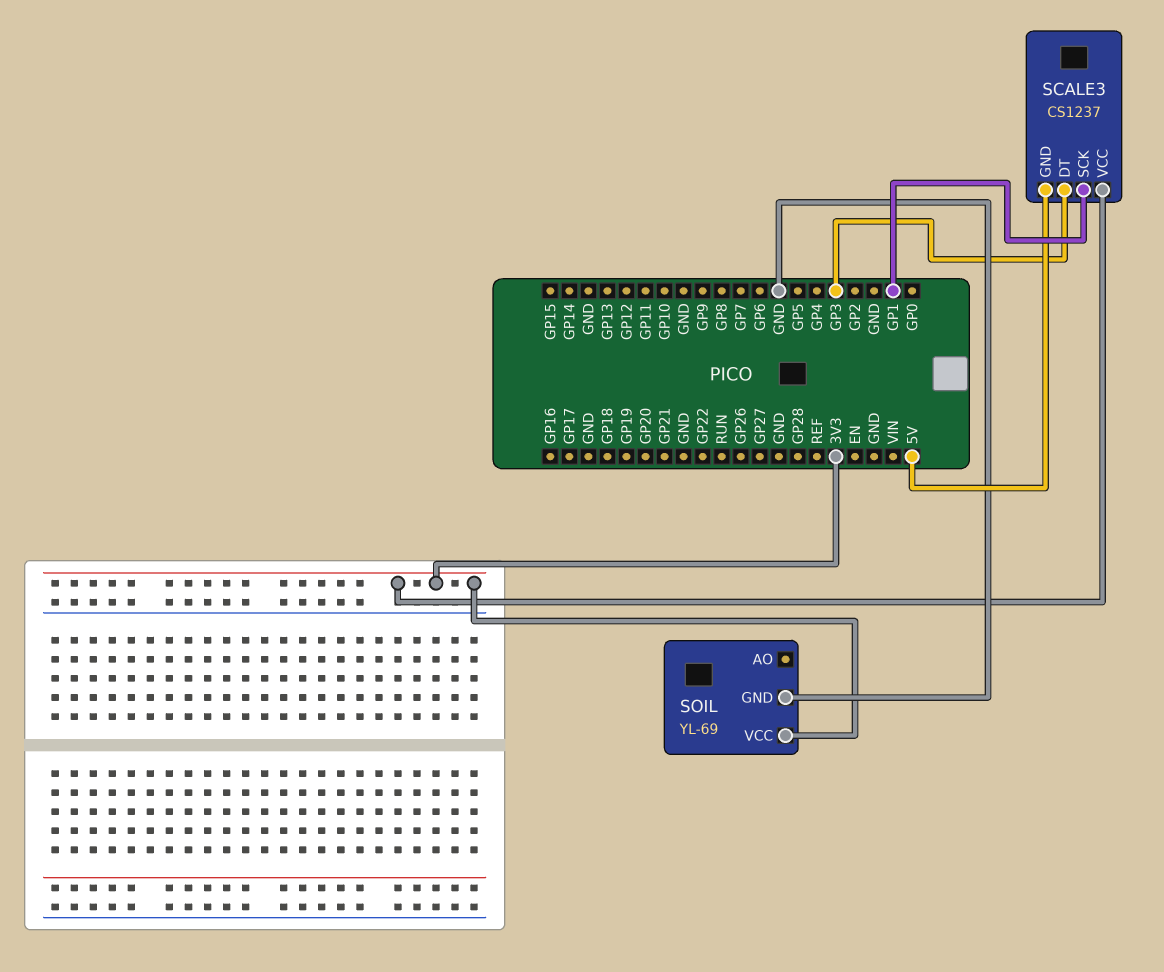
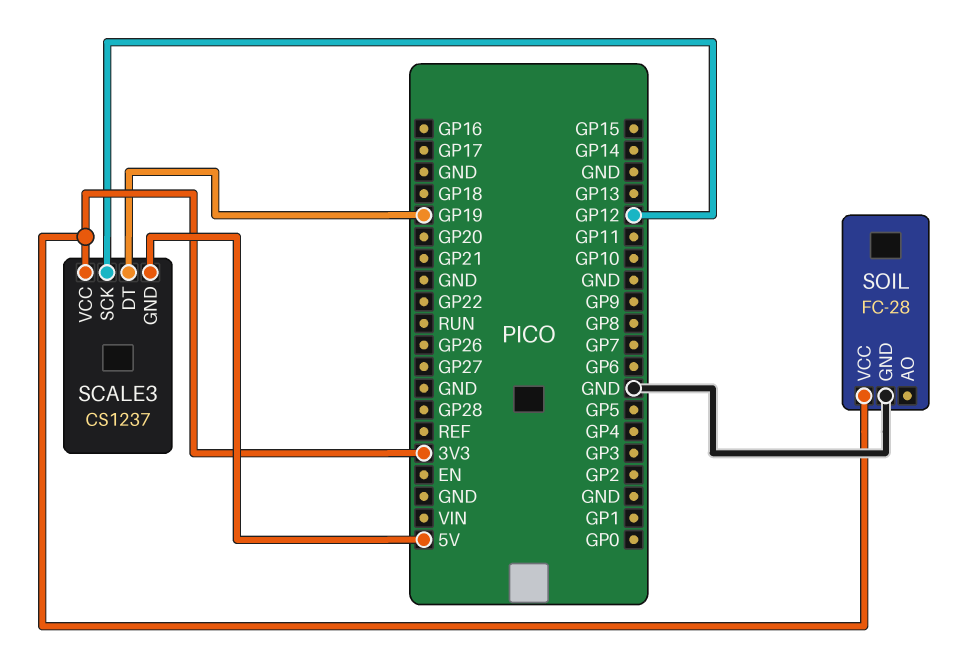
SCALE3 pin DT: GP3 -> GP19
SCALE3 pin SCK: GP1 -> GP12
SOIL: YL-69 -> FC-28

